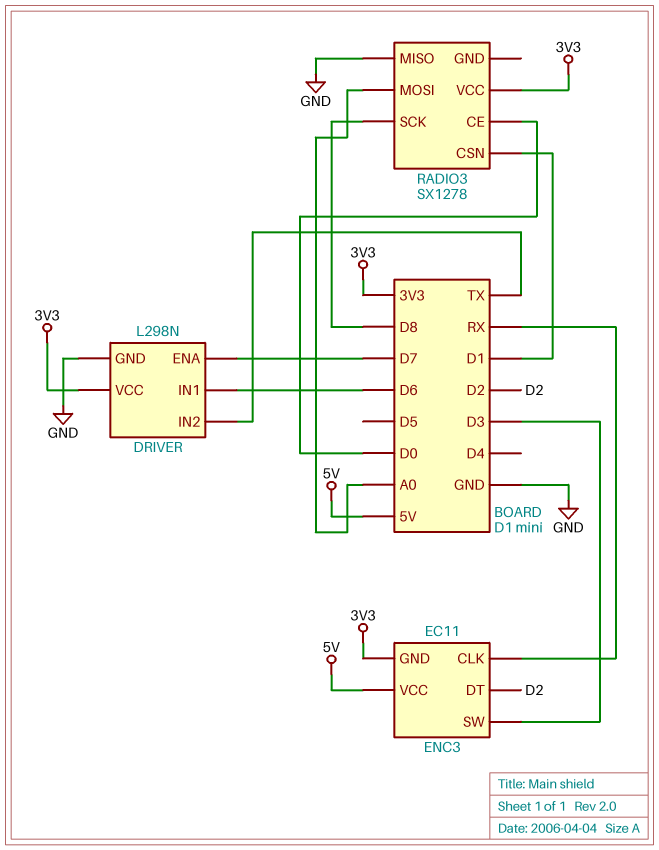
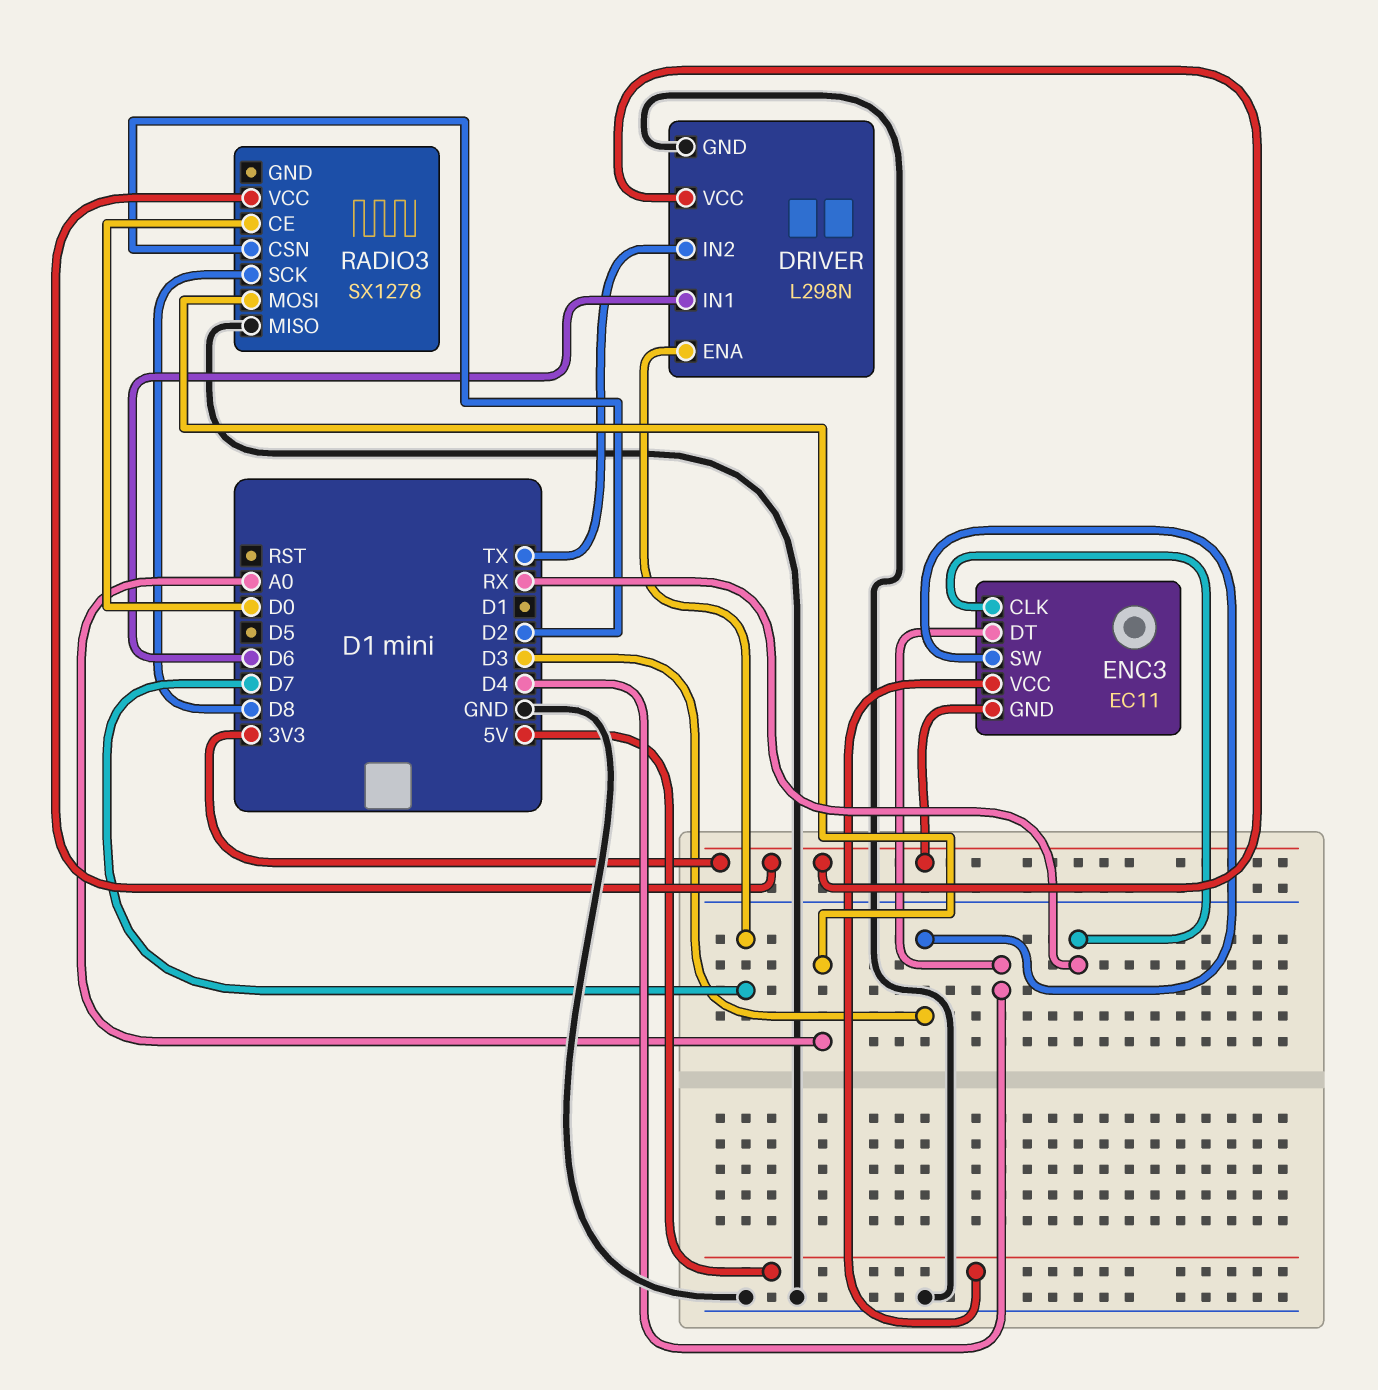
ENC3 pin DT: D2 -> D4
RADIO3 pin CSN: D1 -> D2

